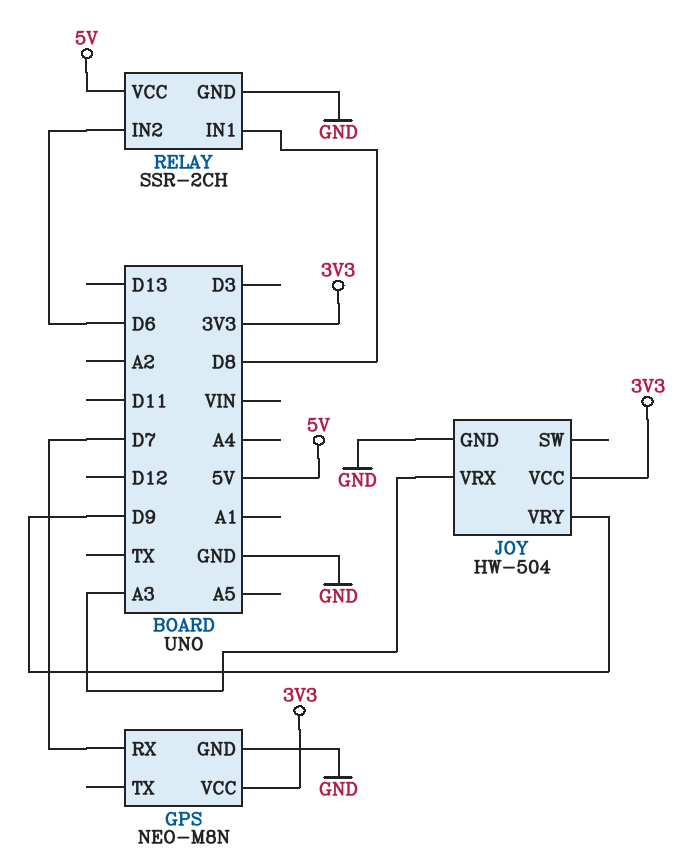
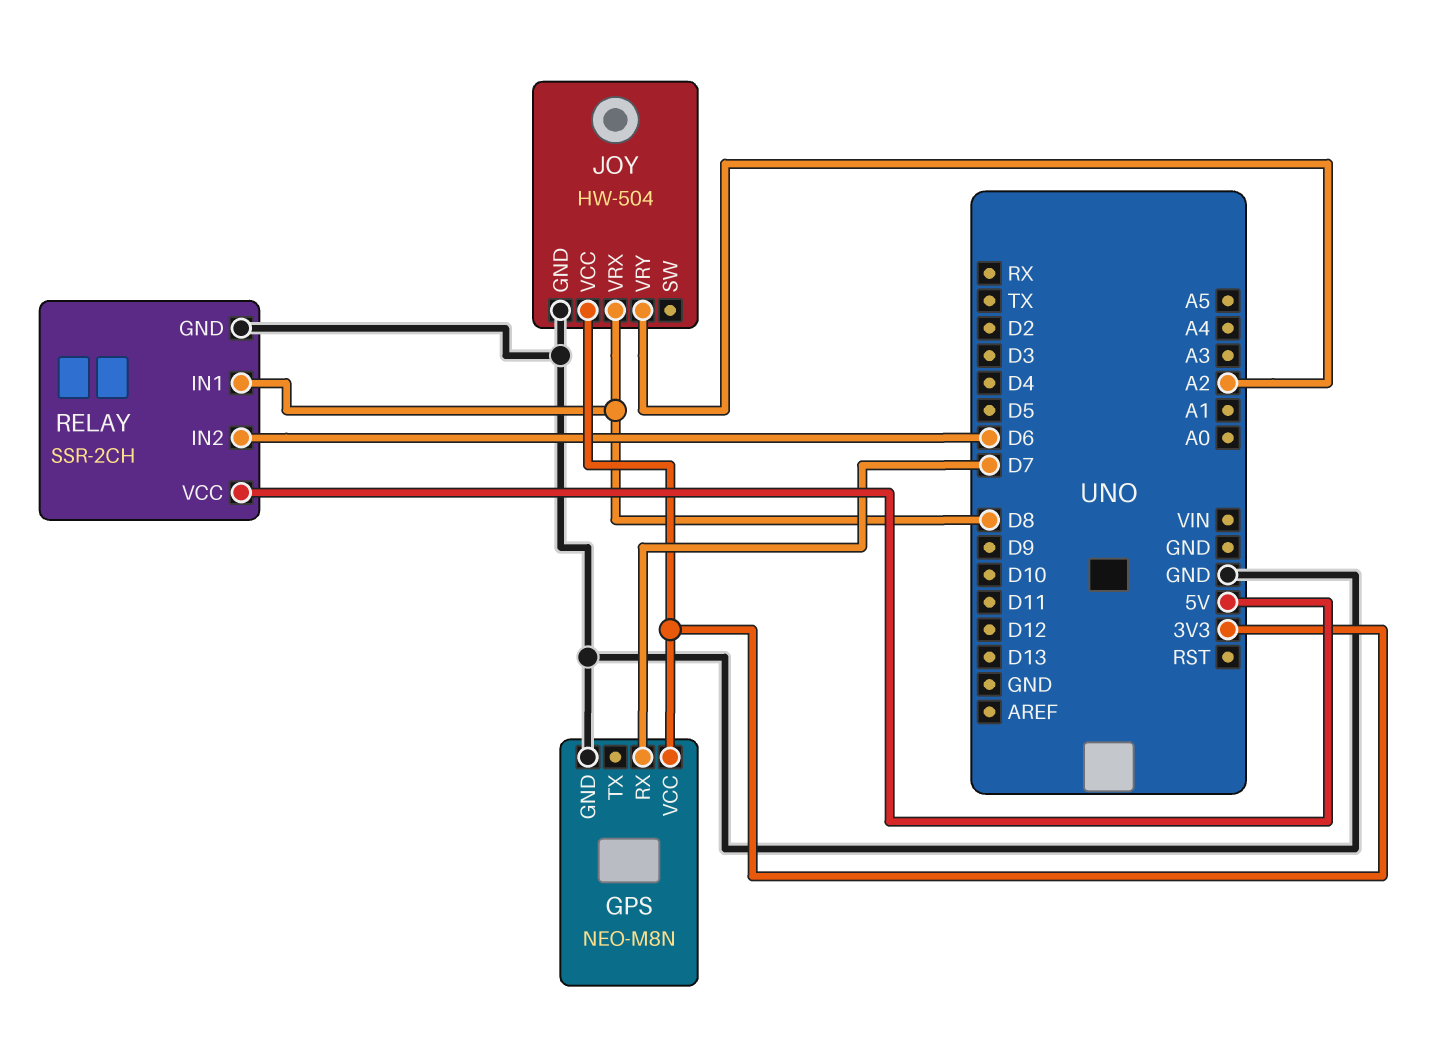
JOY pin VRX: A3 -> D8
JOY pin VRY: D9 -> A2

